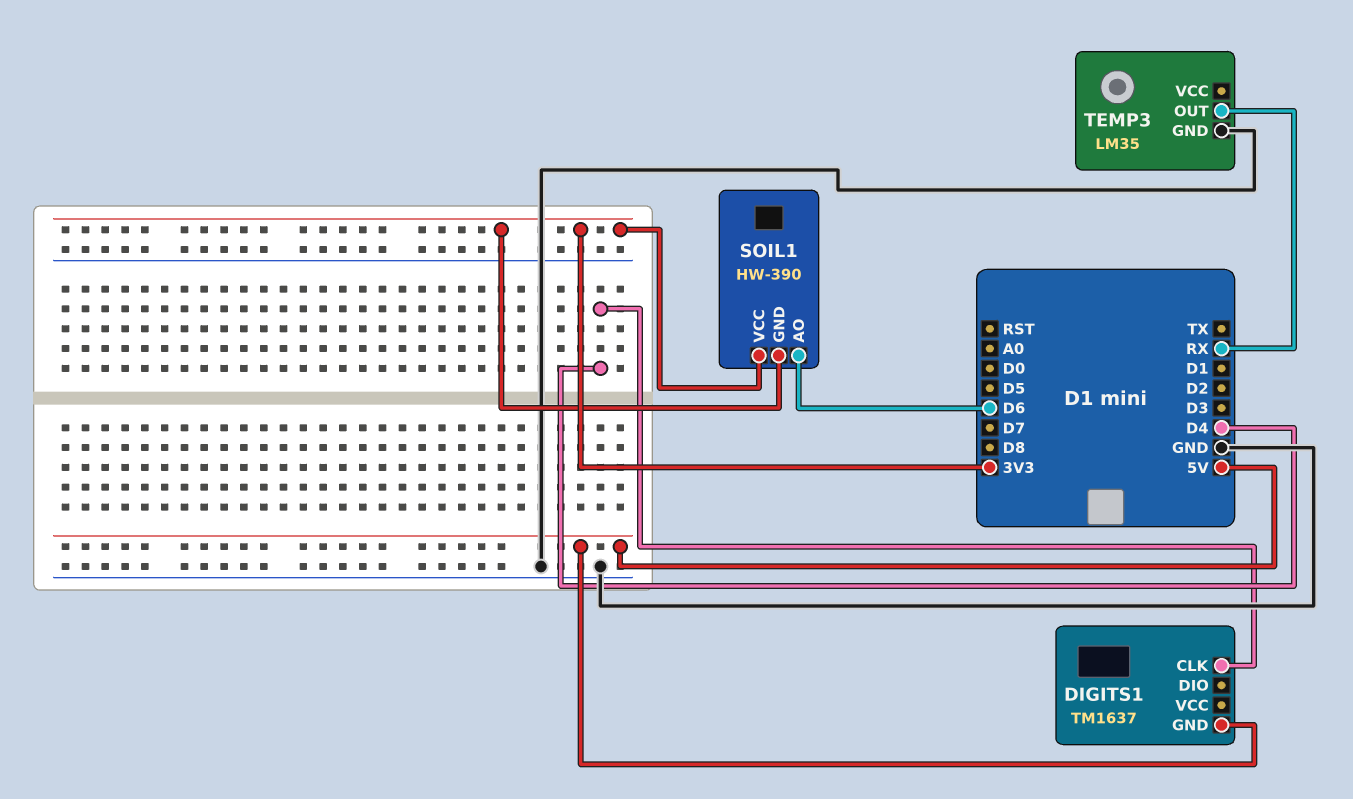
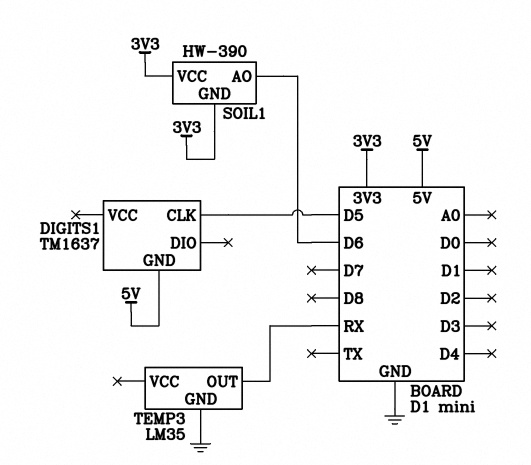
DIGITS1 pin CLK: D4 -> D5

